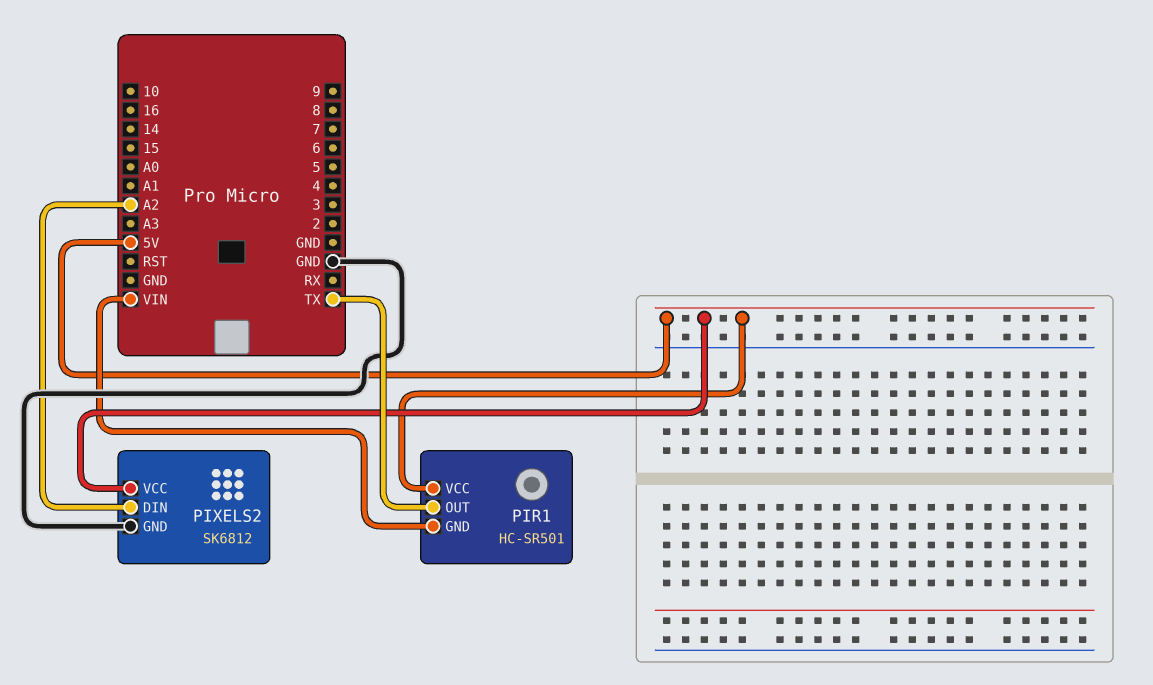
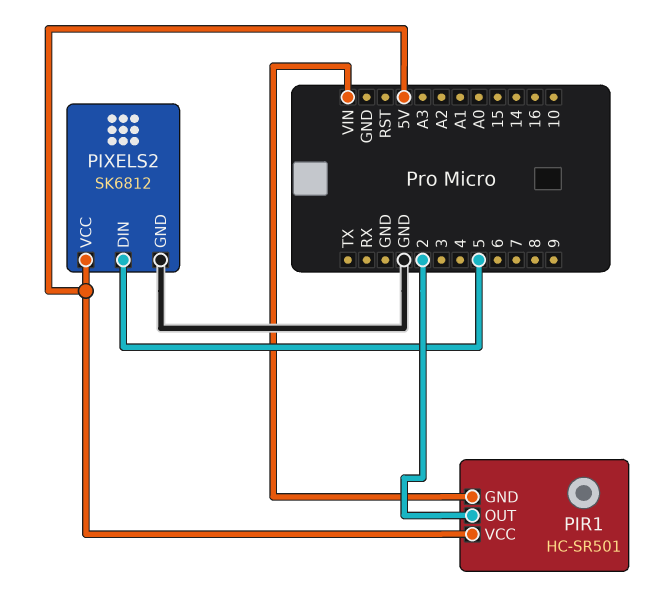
PIR1 pin OUT: TX -> 2
PIXELS2 pin DIN: A2 -> 5

